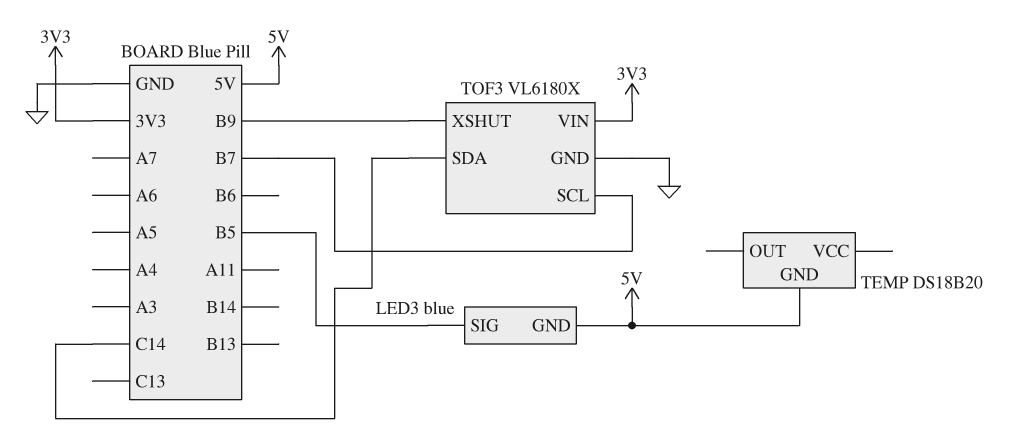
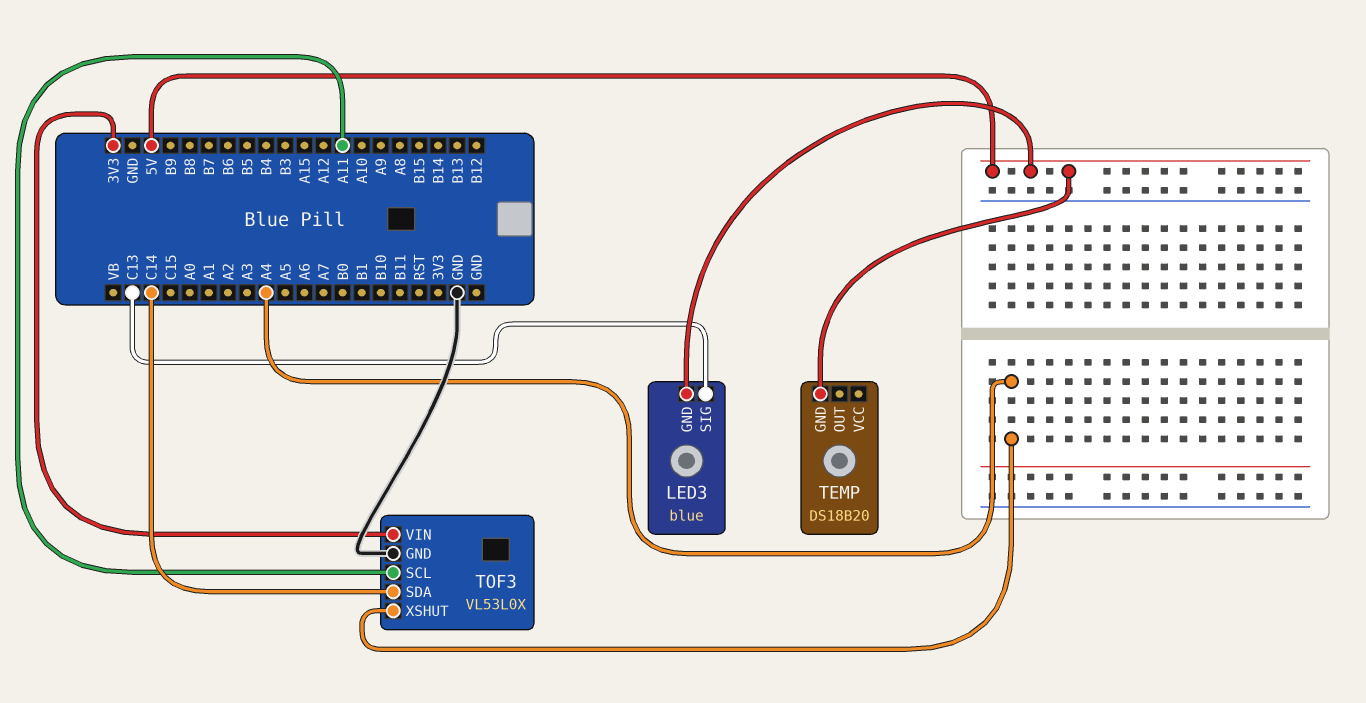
LED3 pin SIG: B5 -> C13
TOF3: VL6180X -> VL53L0X
TOF3 pin SCL: B7 -> A11
TOF3 pin XSHUT: B9 -> A4

